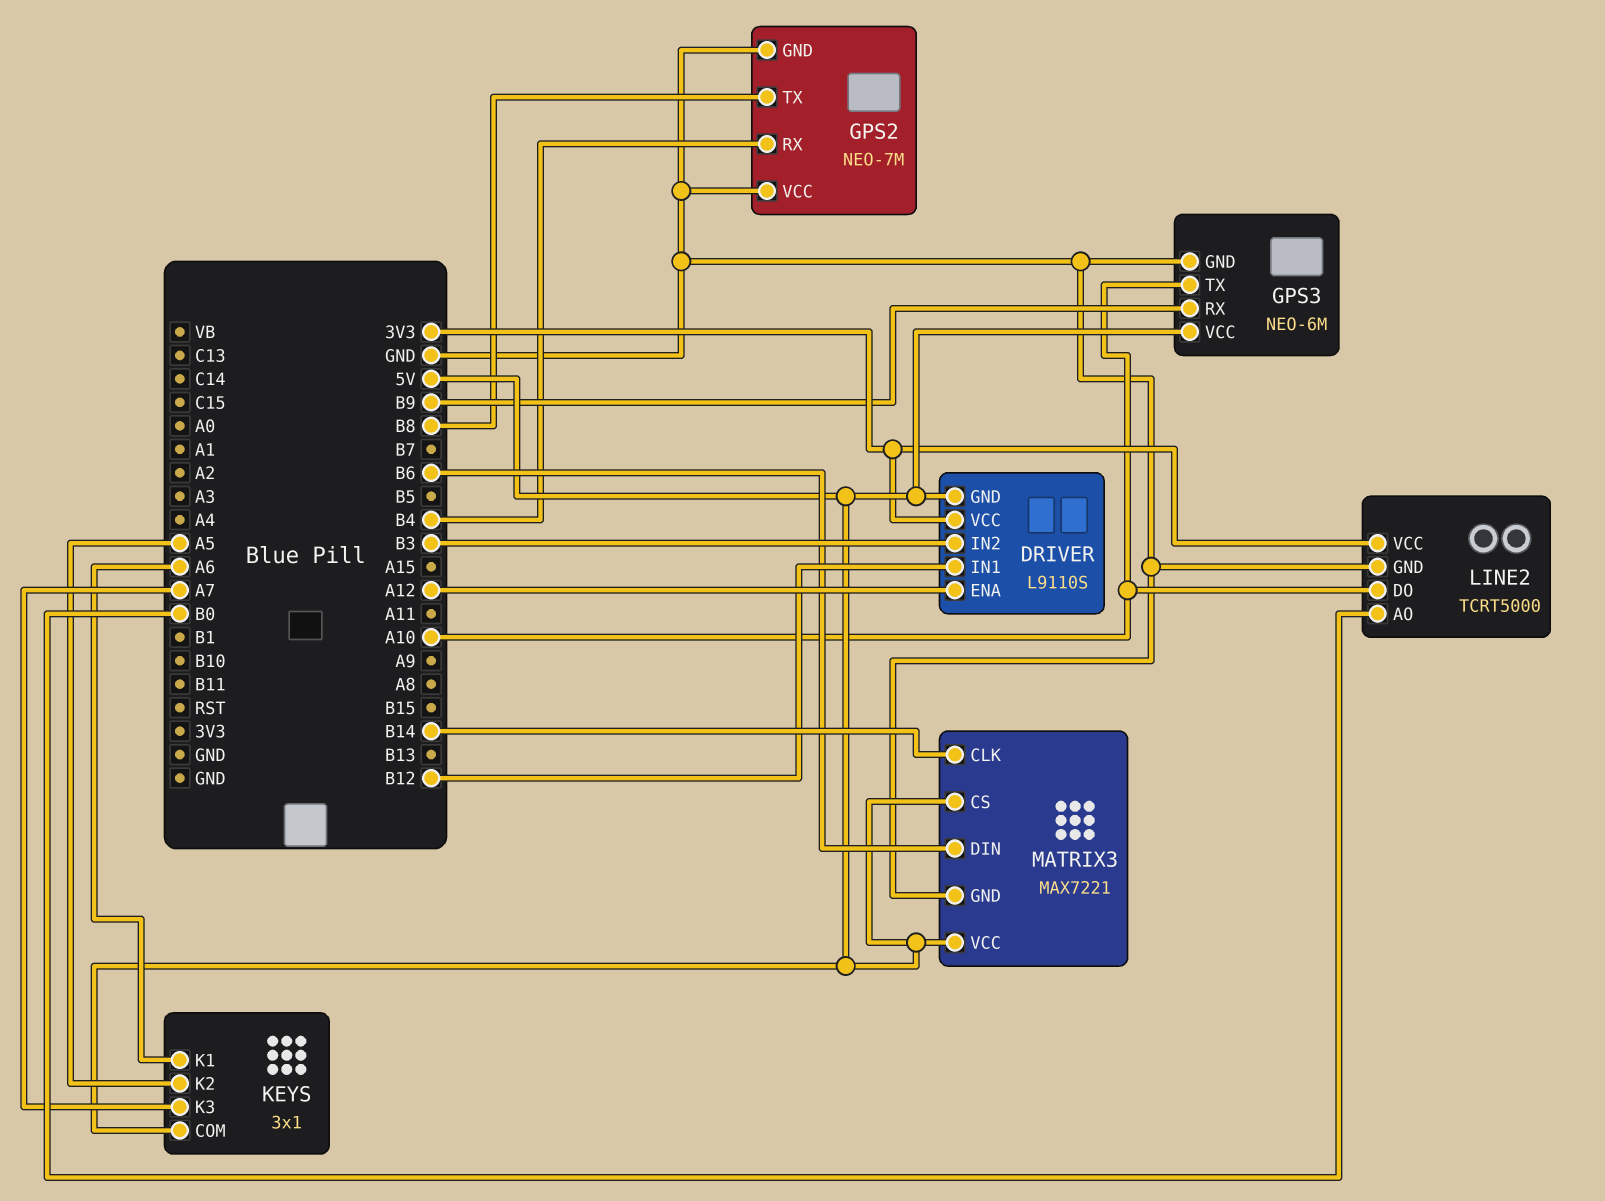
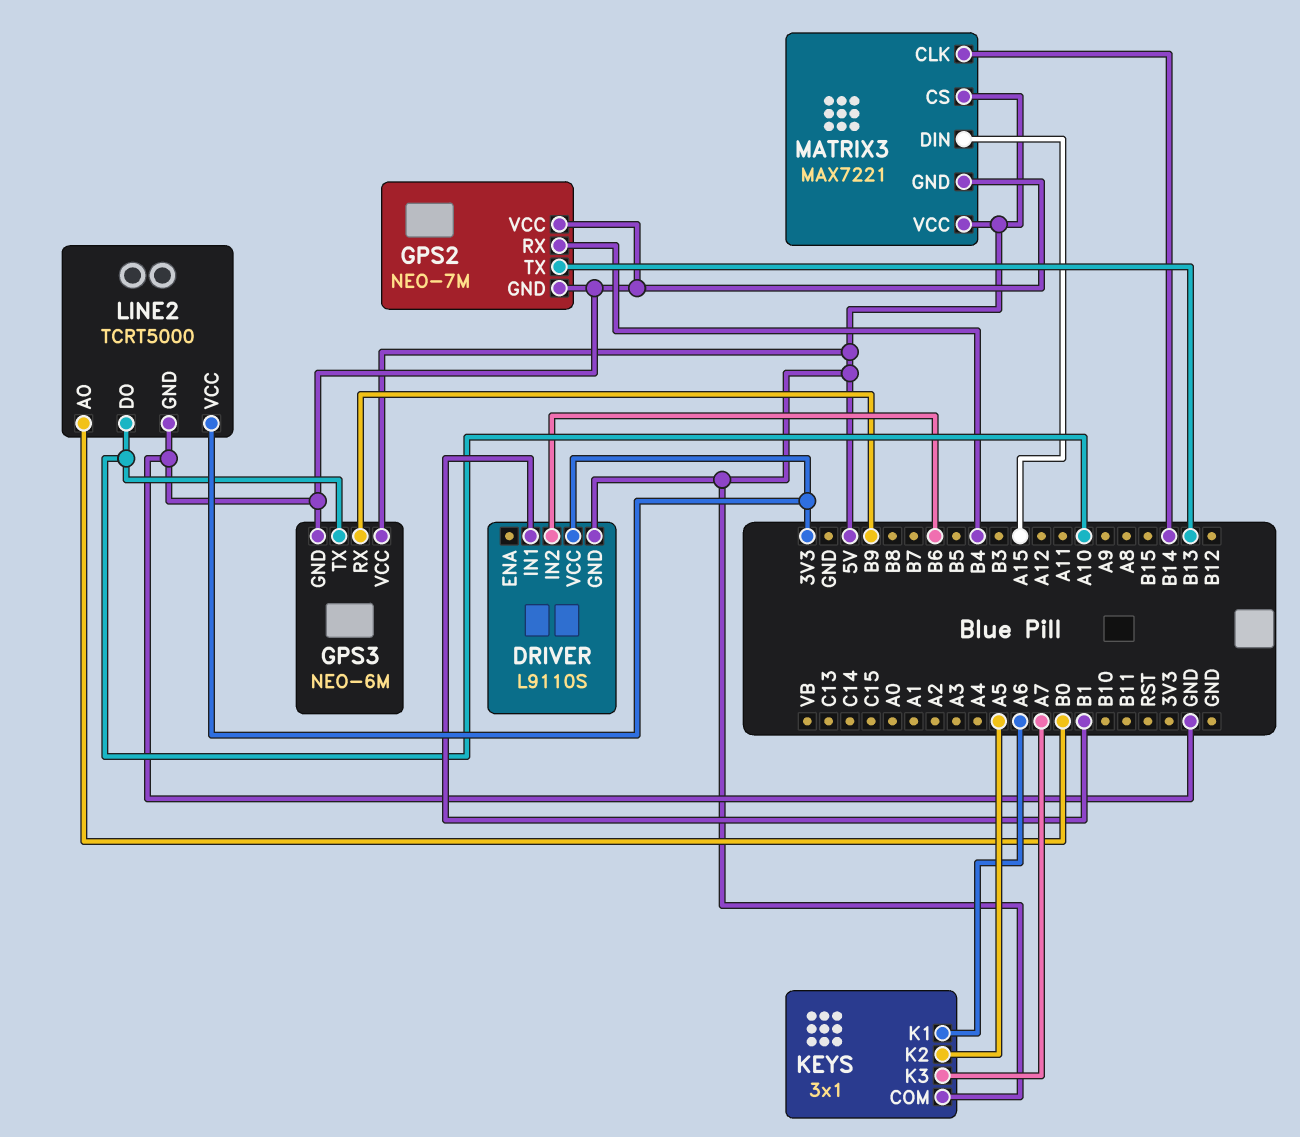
DRIVER pin ENA: A12 -> none
DRIVER pin IN1: B12 -> B1
DRIVER pin IN2: B3 -> B6
GPS2 pin TX: B8 -> B13
MATRIX3 pin DIN: B6 -> A15

